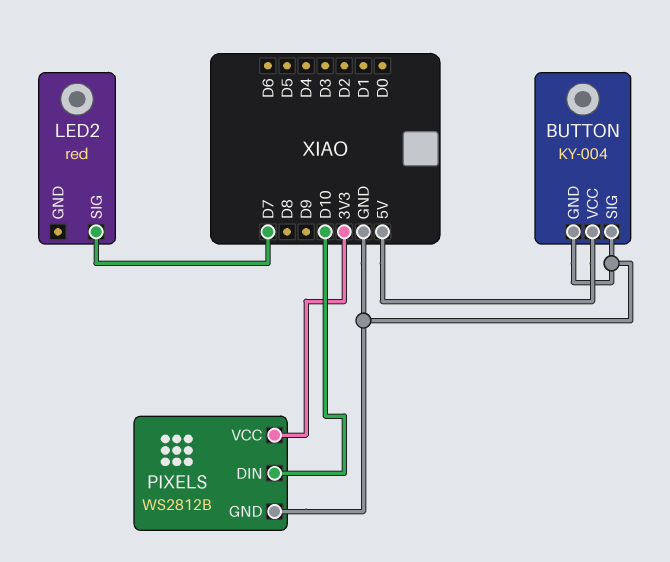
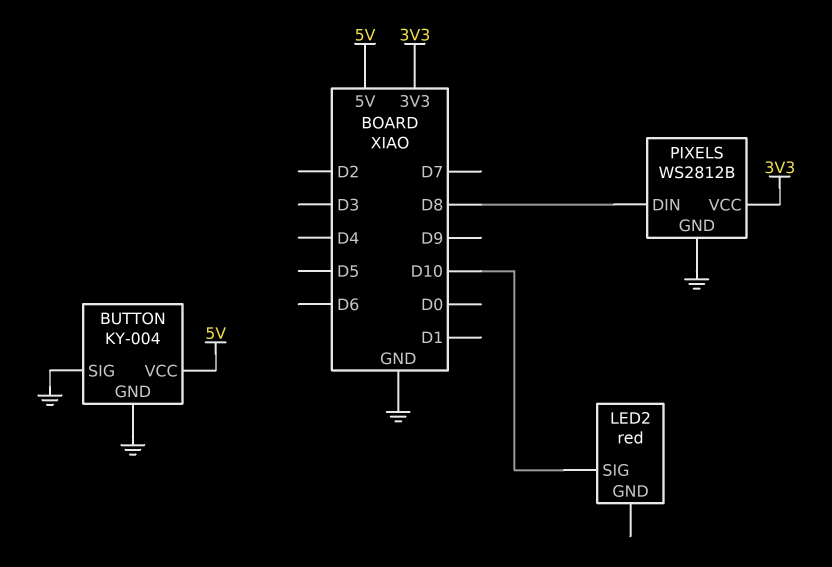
LED2 pin SIG: D7 -> D10
PIXELS pin DIN: D10 -> D8

